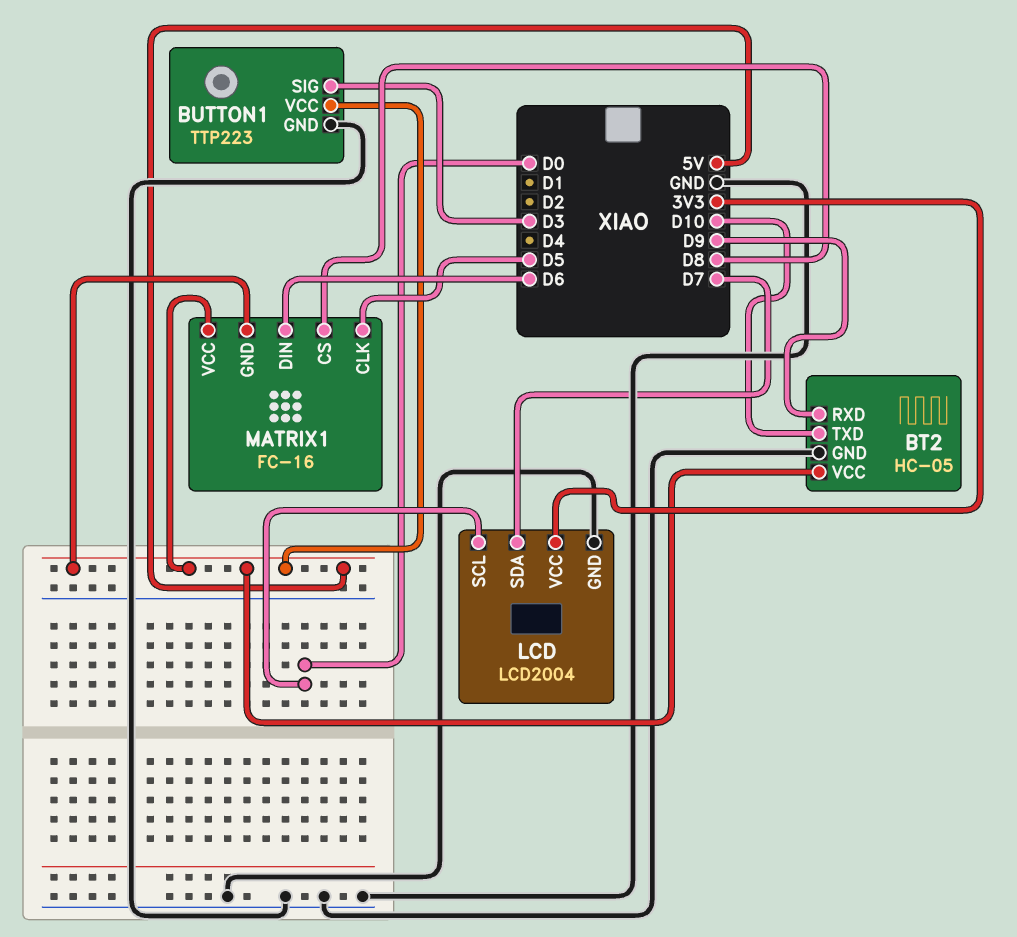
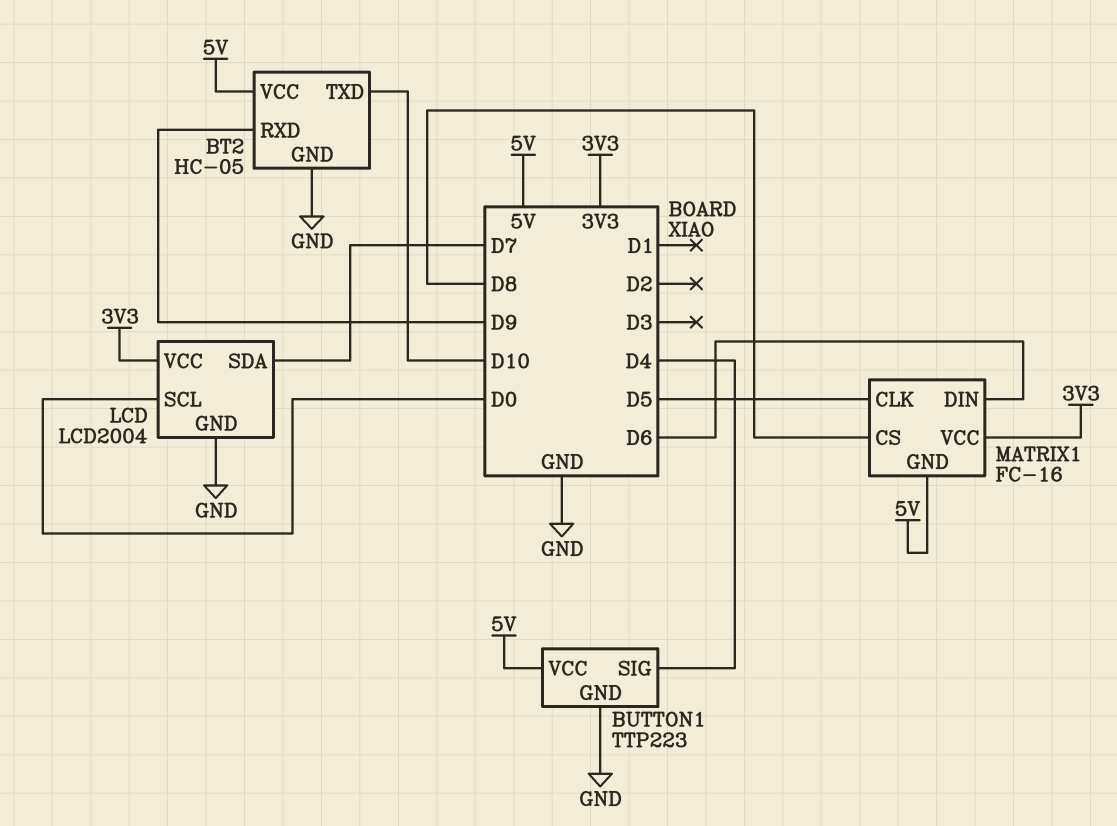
BUTTON1 pin SIG: D3 -> D4
MATRIX1 pin VCC: 5V -> 3V3

